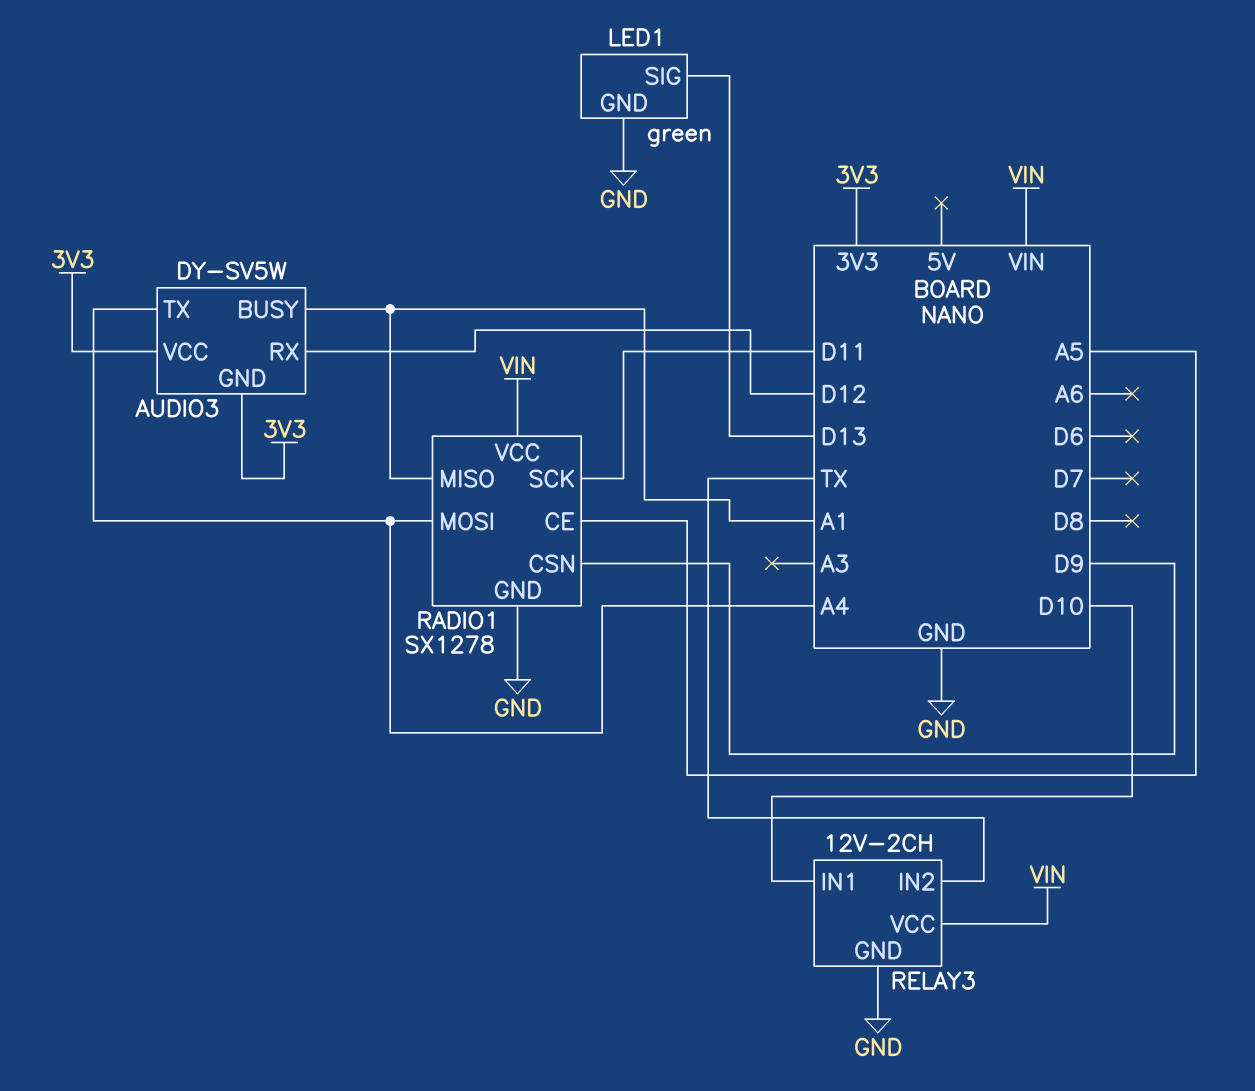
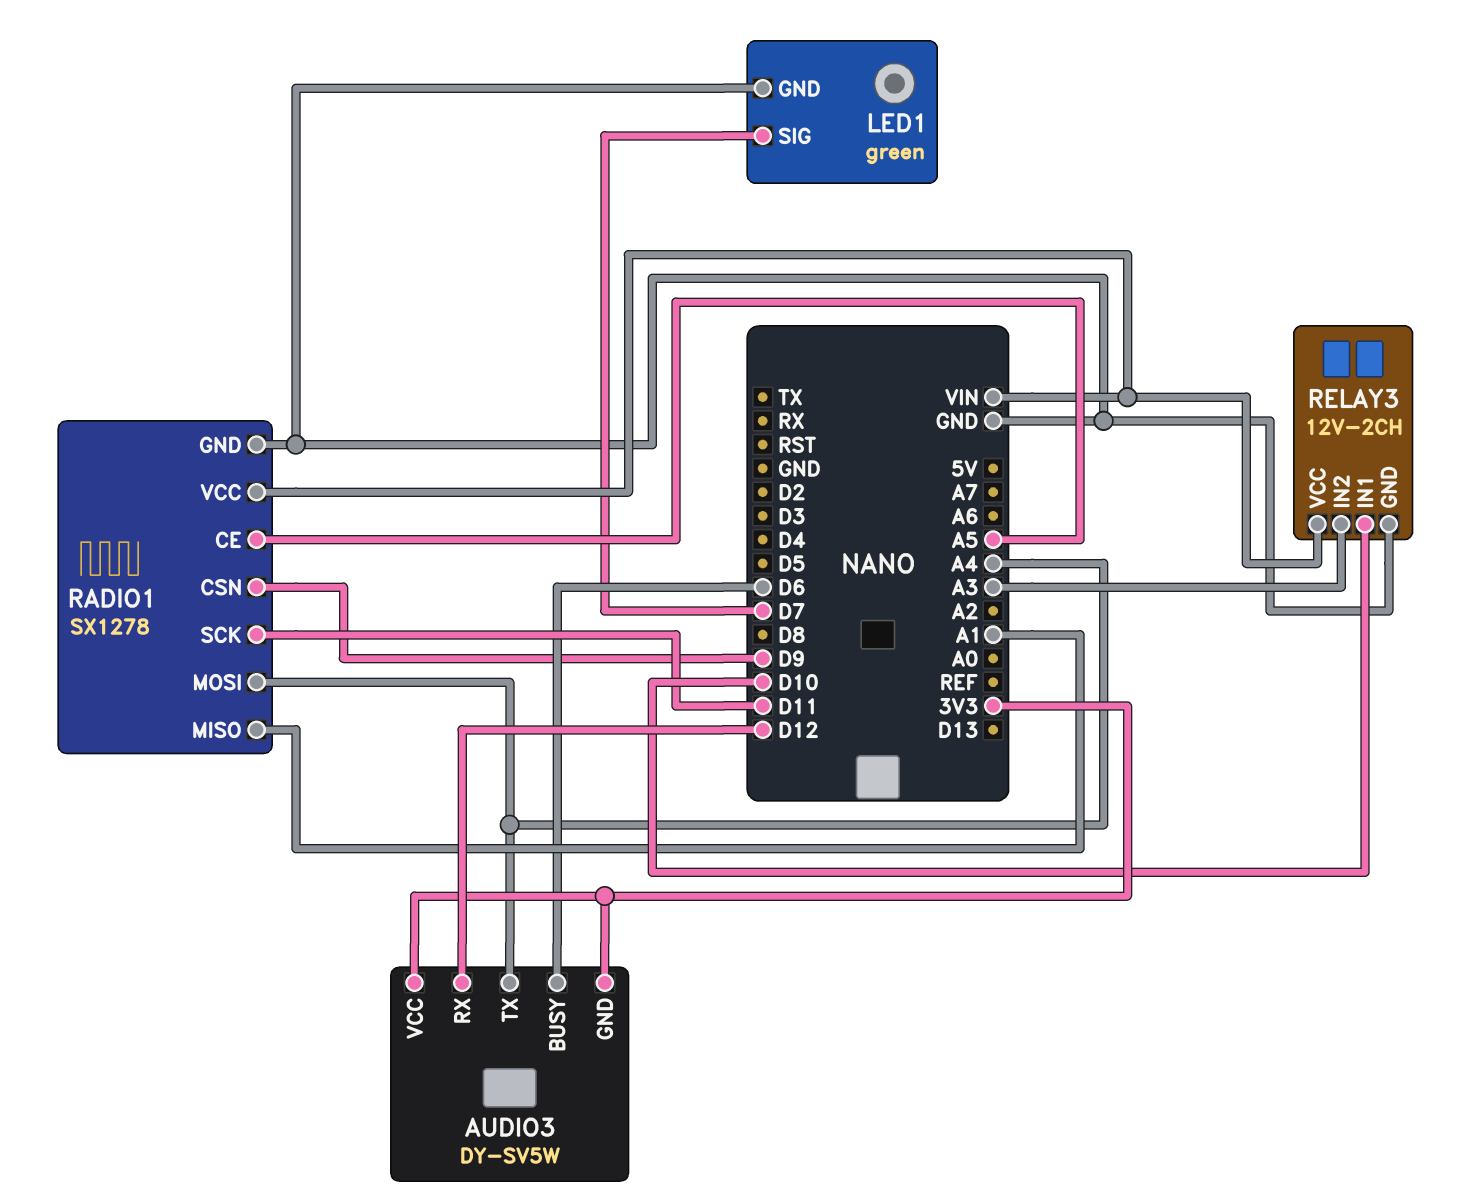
AUDIO3 pin BUSY: A1 -> D6
LED1 pin SIG: D13 -> D7
RELAY3 pin IN2: TX -> A3

